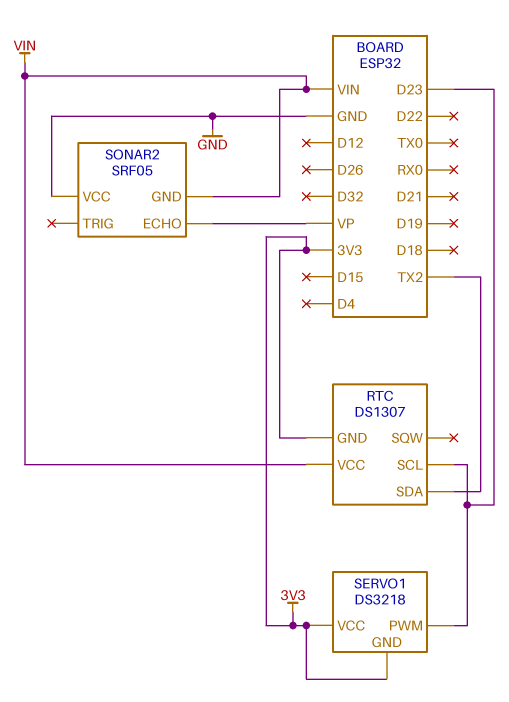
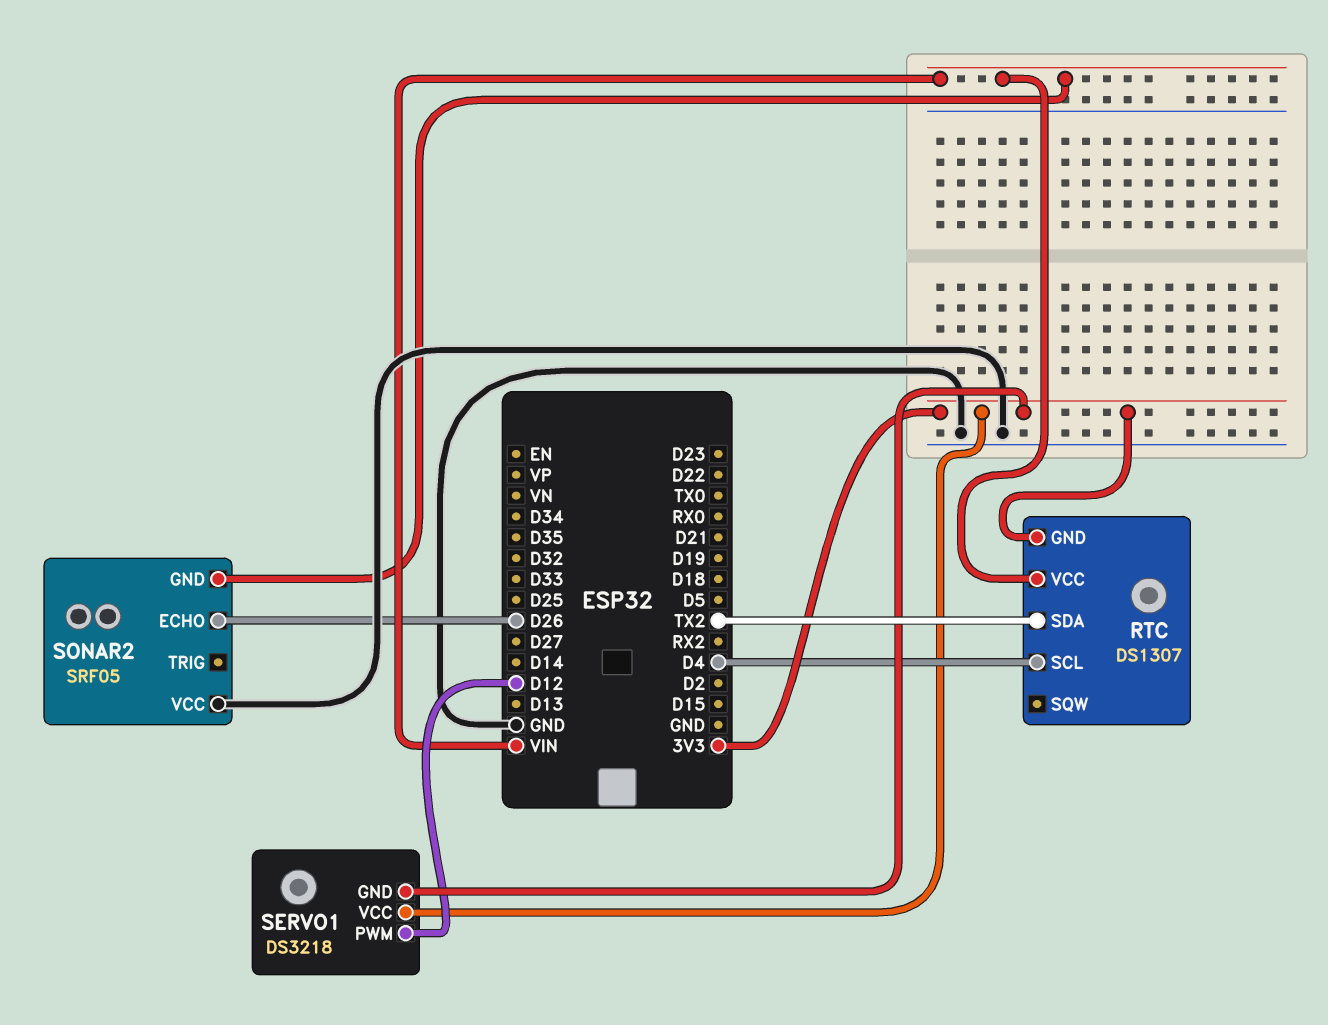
RTC pin SCL: D23 -> D4
SERVO1 pin PWM: D23 -> D12
SONAR2 pin ECHO: VP -> D26

